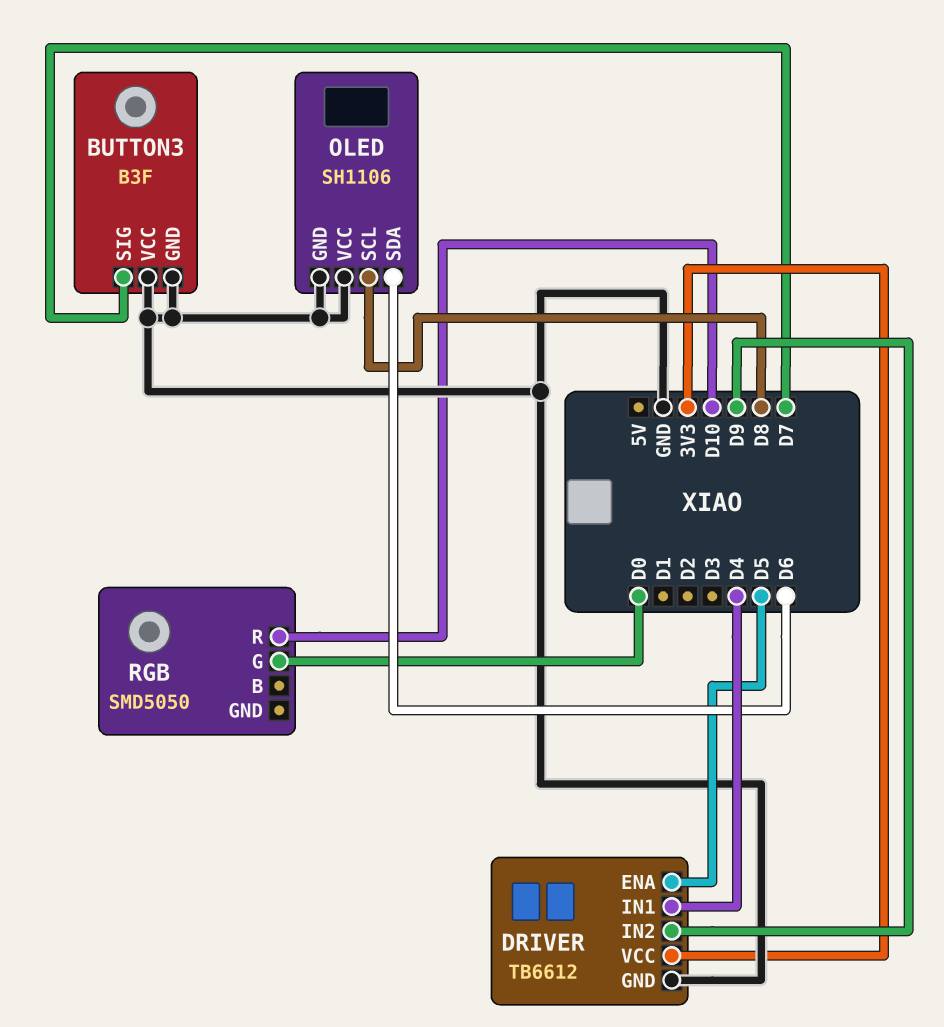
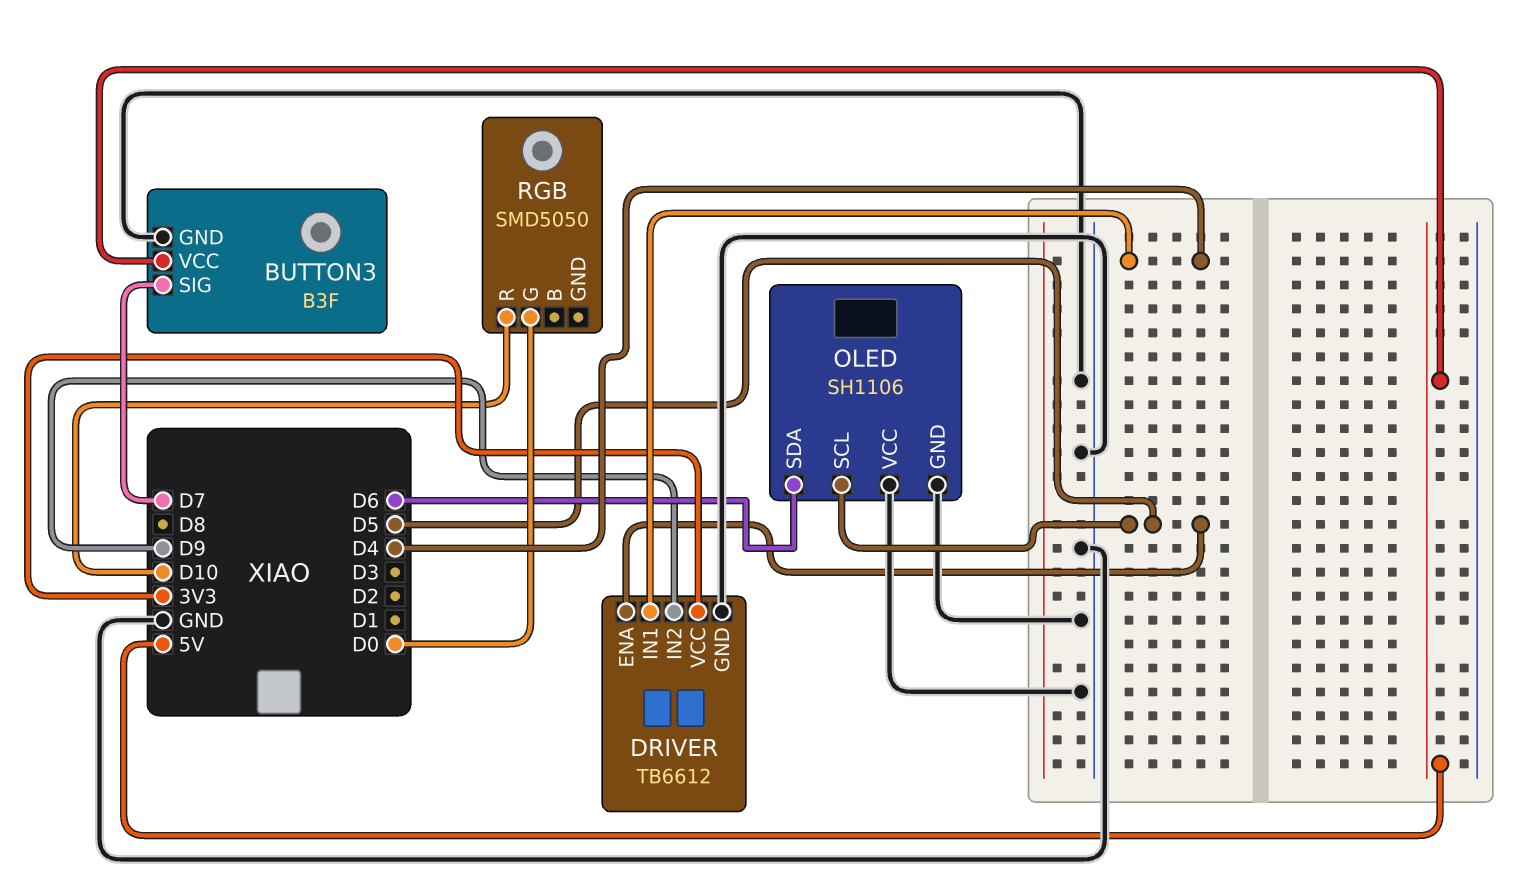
BUTTON3 pin VCC: GND -> 5V
OLED pin SCL: D8 -> D5

